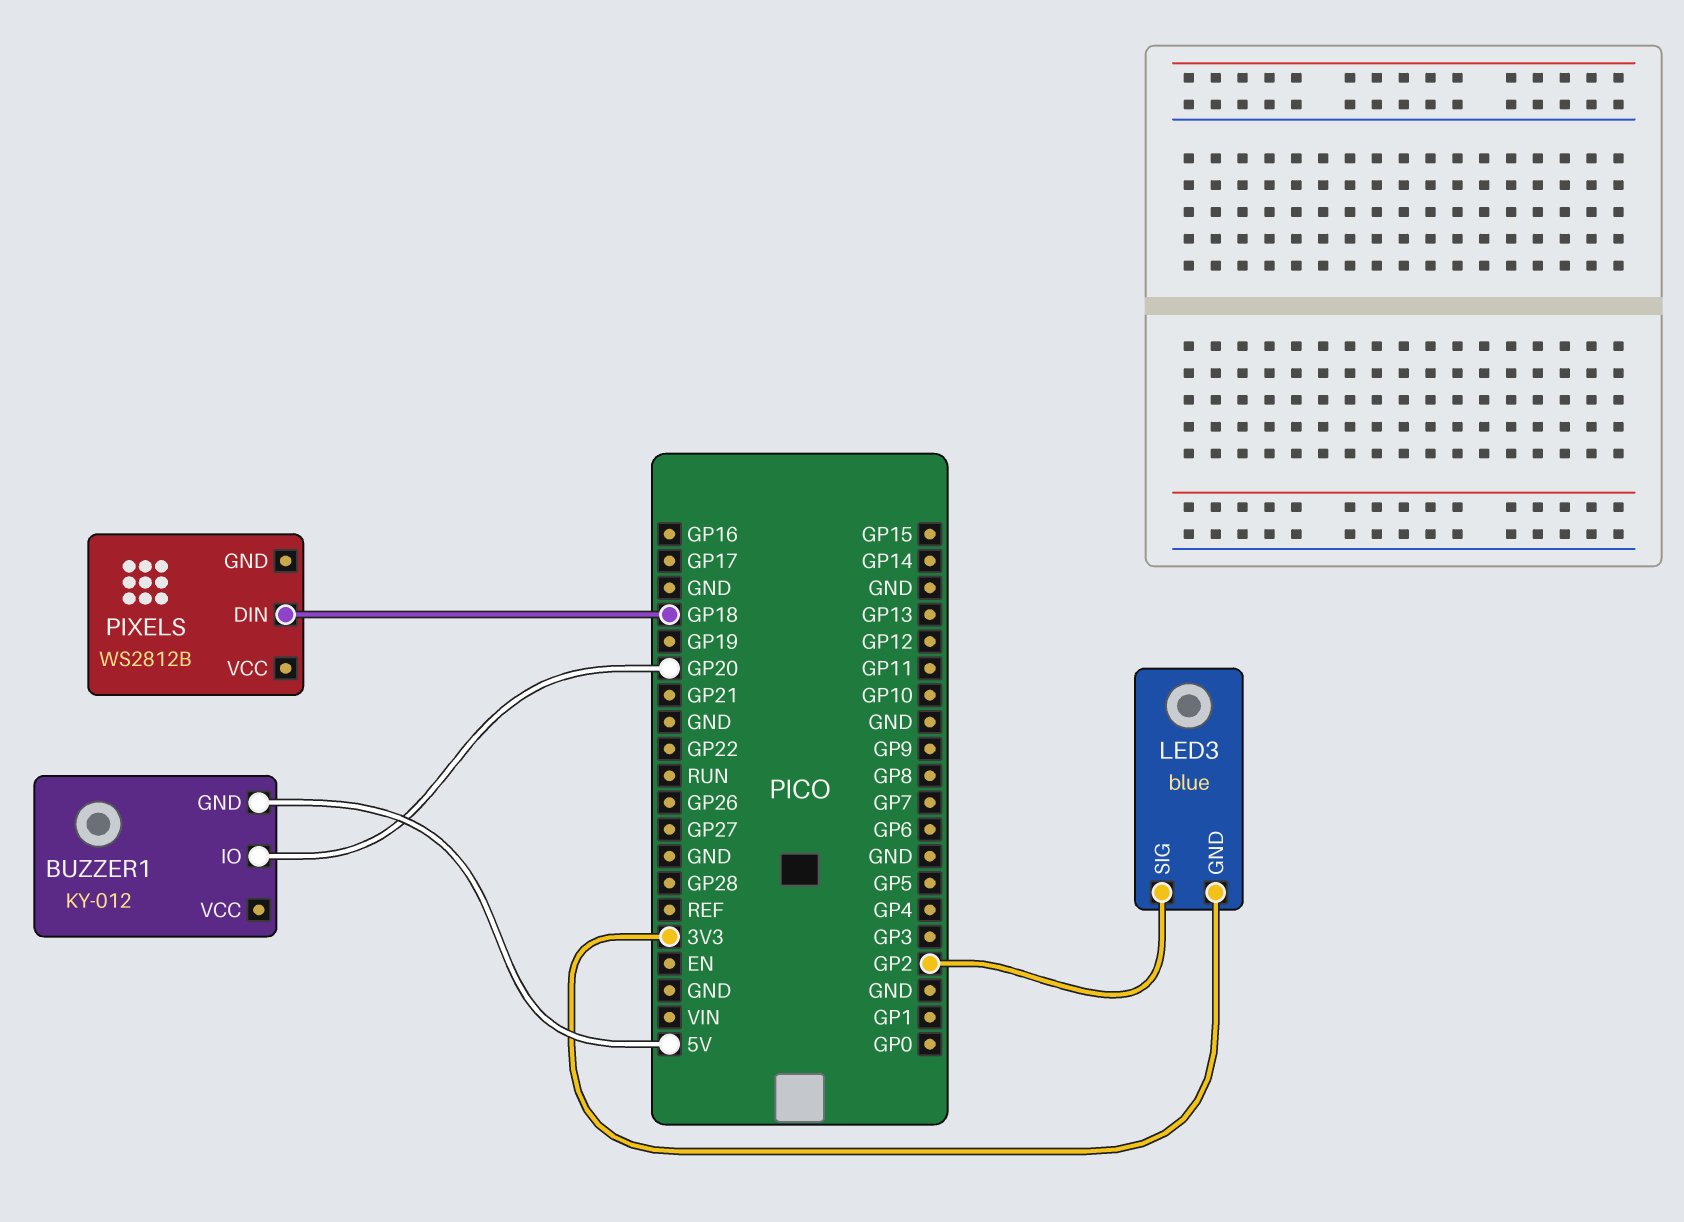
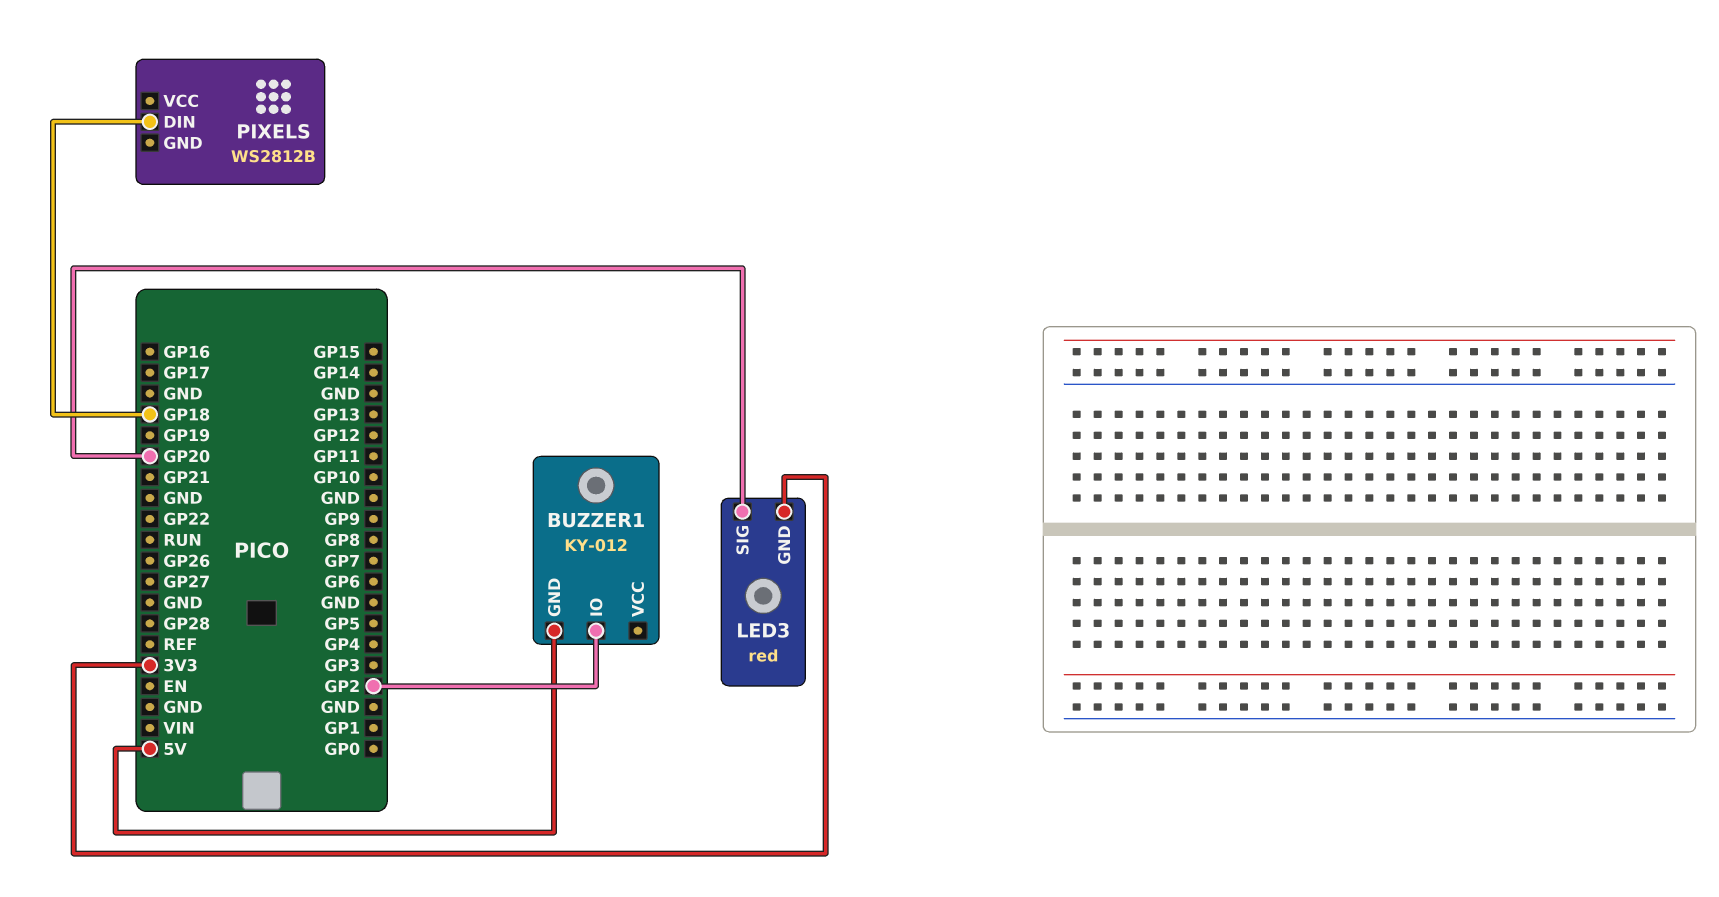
BUZZER1 pin IO: GP20 -> GP2
LED3: blue -> red
LED3 pin SIG: GP2 -> GP20

